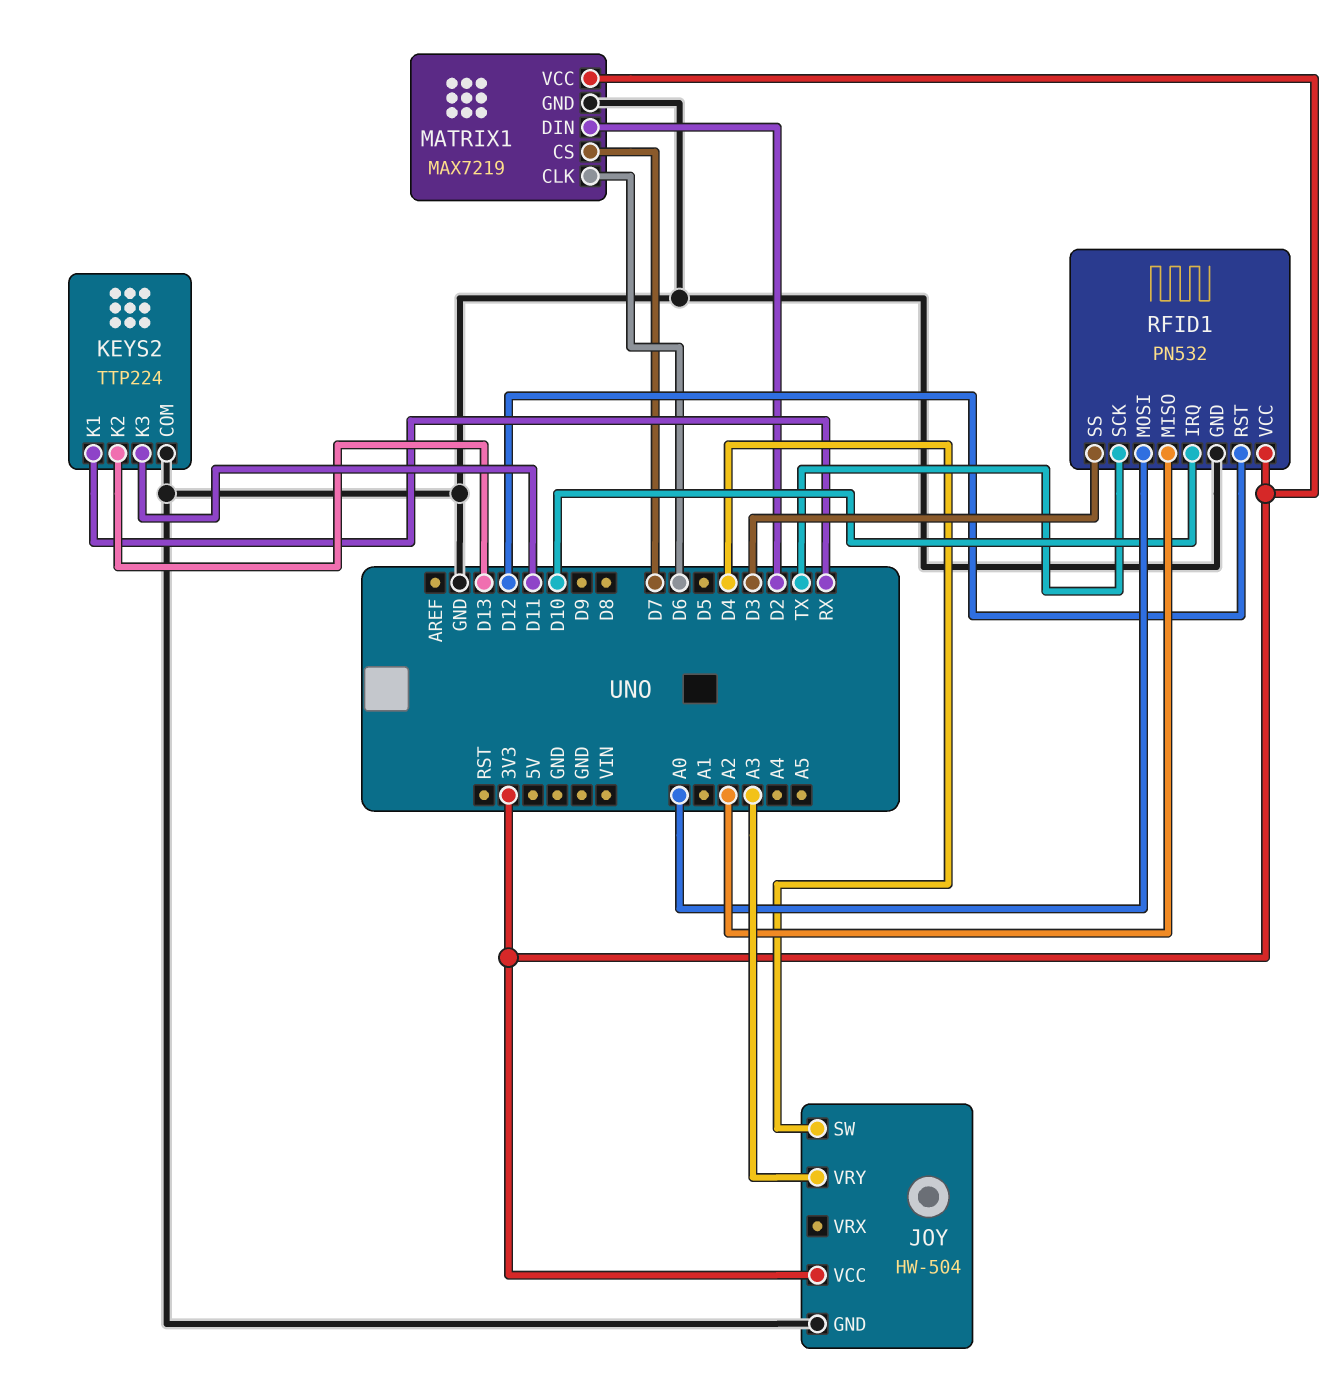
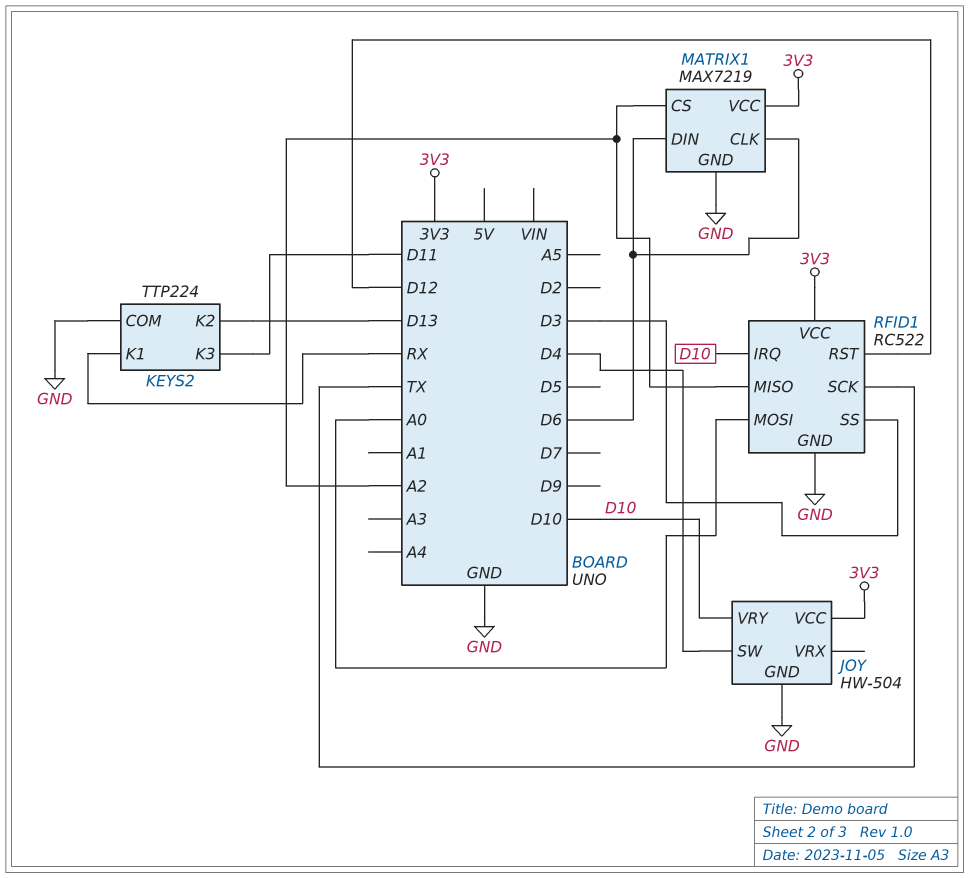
JOY pin VRY: A3 -> D10
MATRIX1 pin CS: D7 -> A2
MATRIX1 pin DIN: D2 -> D6
RFID1: PN532 -> RC522

